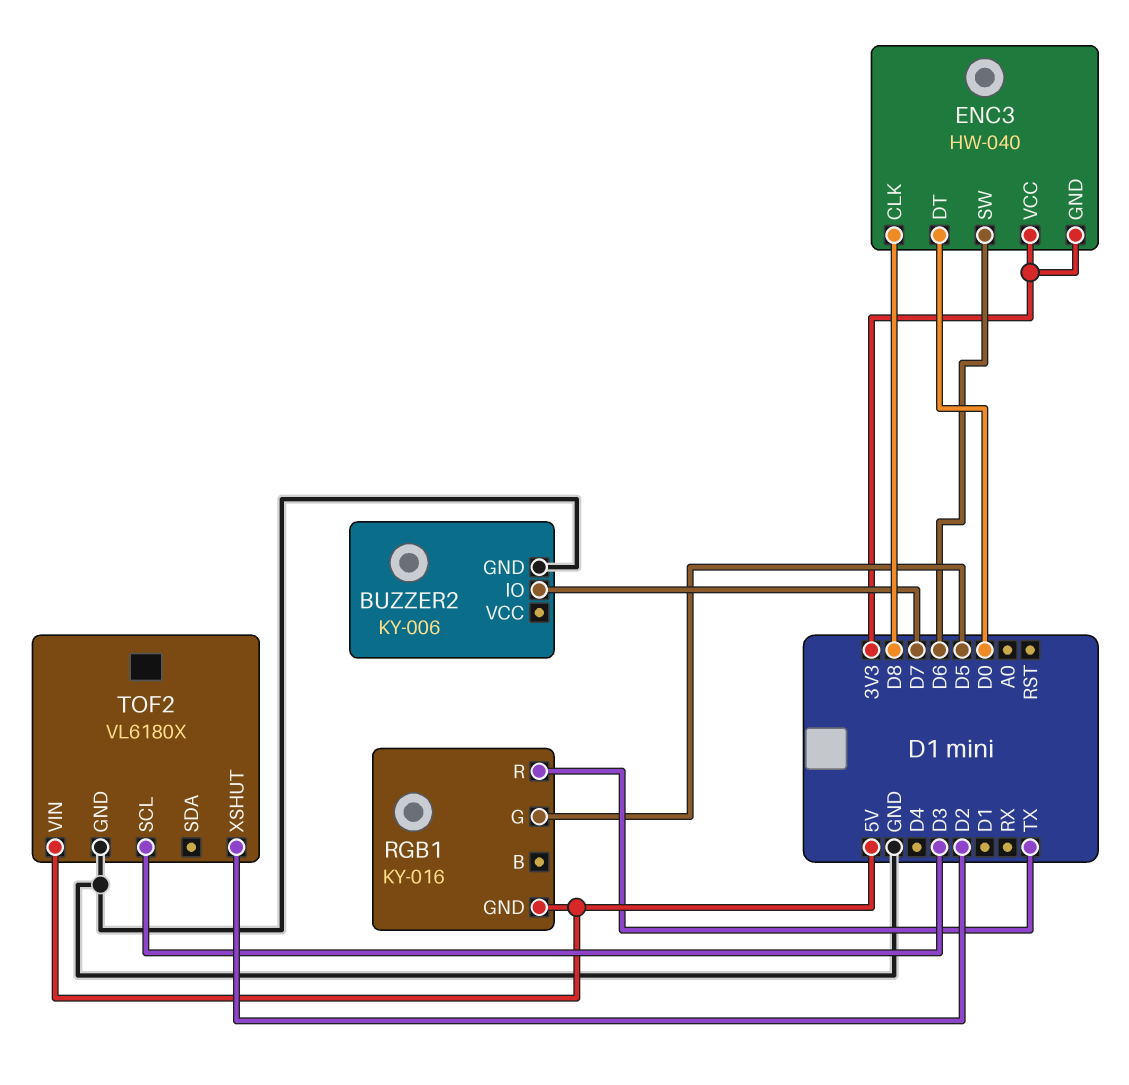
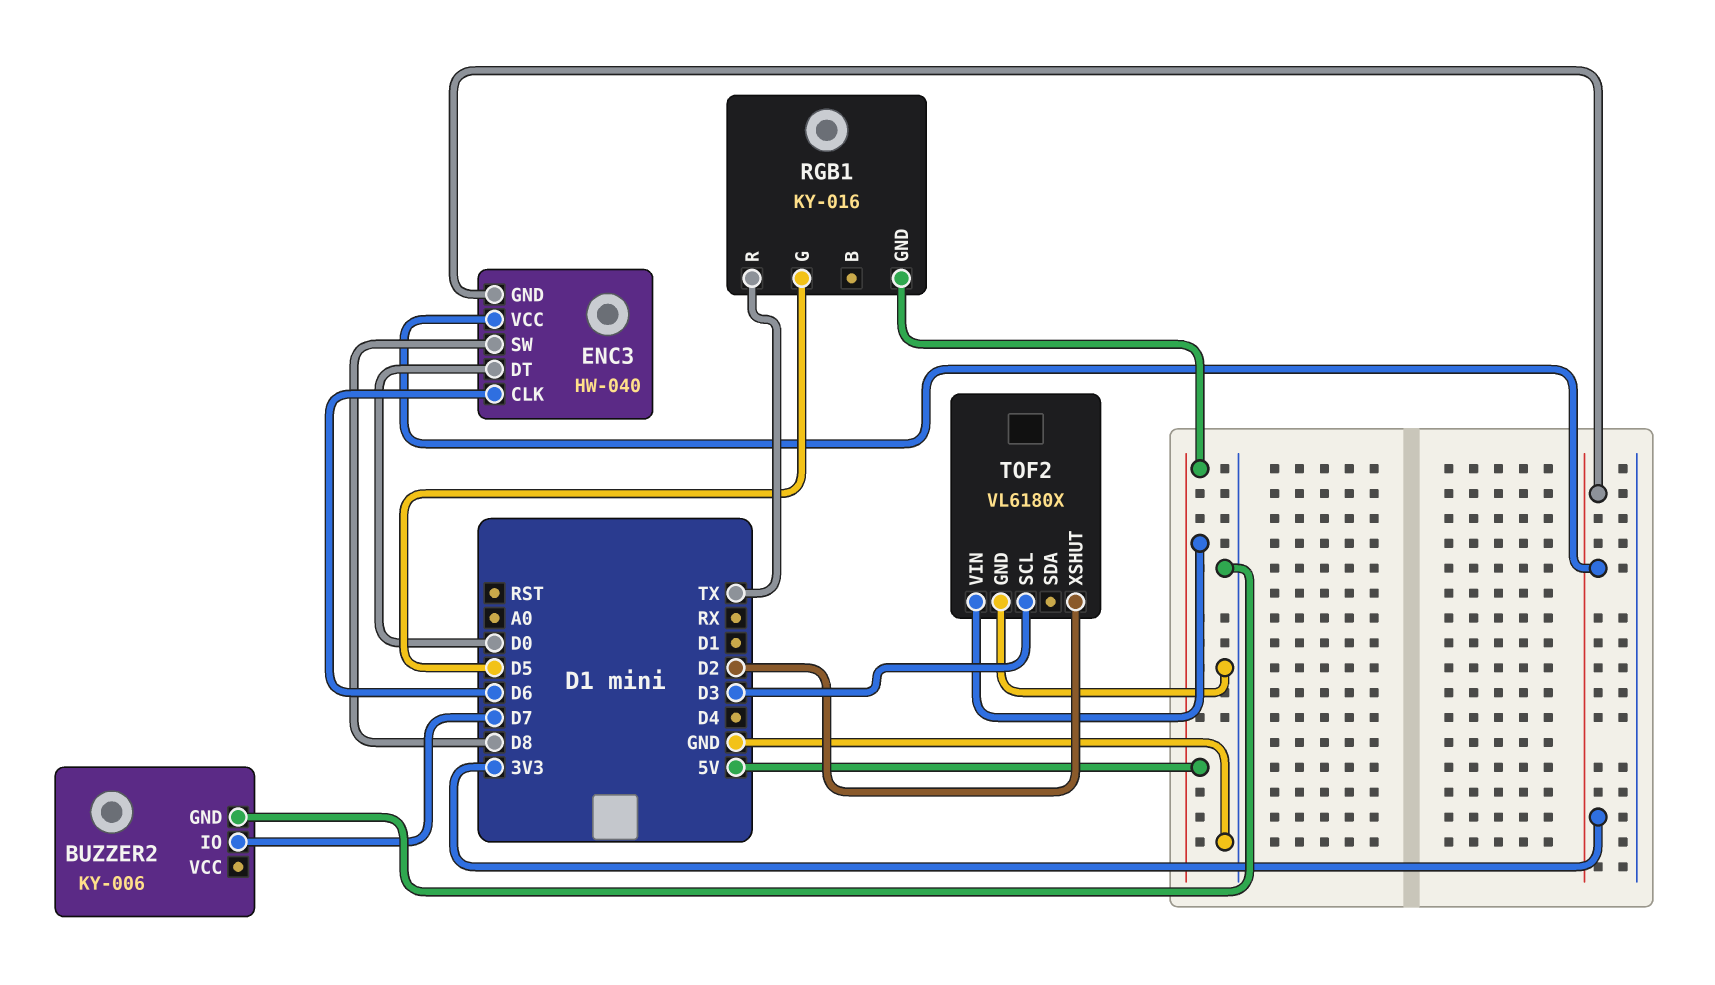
ENC3 pin CLK: D8 -> D6
ENC3 pin SW: D6 -> D8

